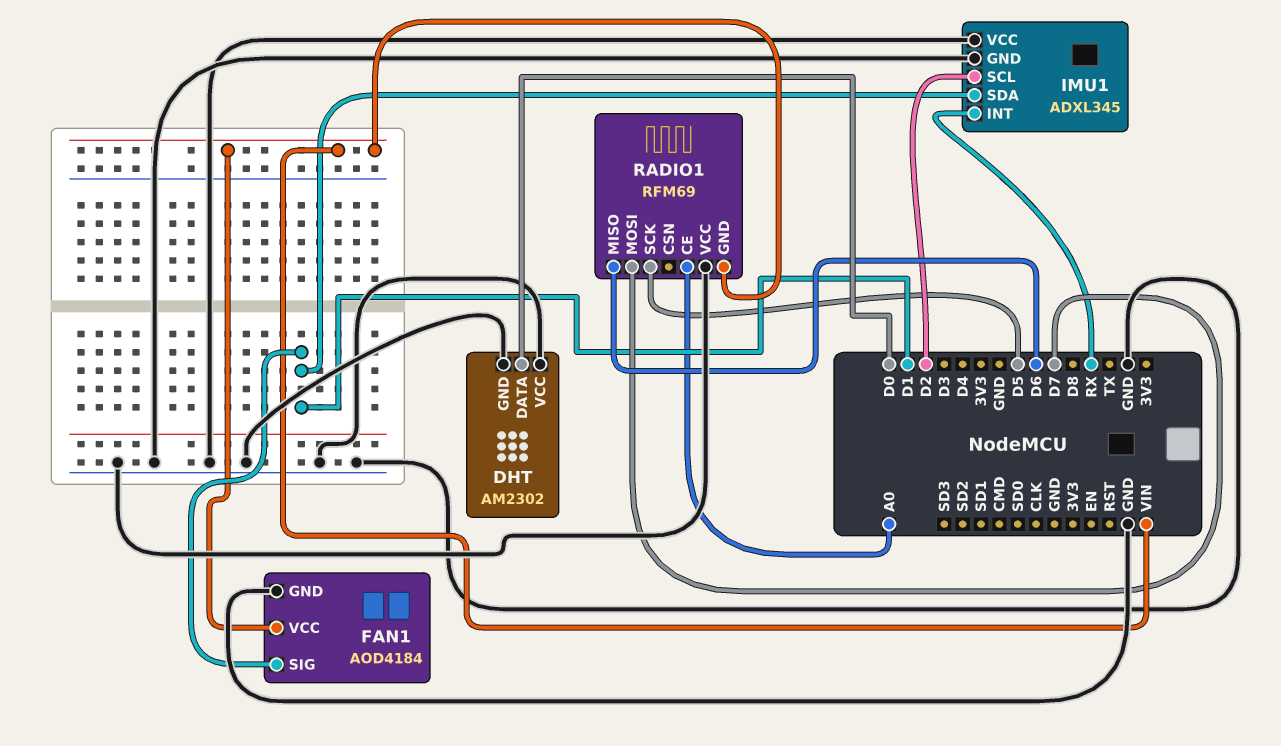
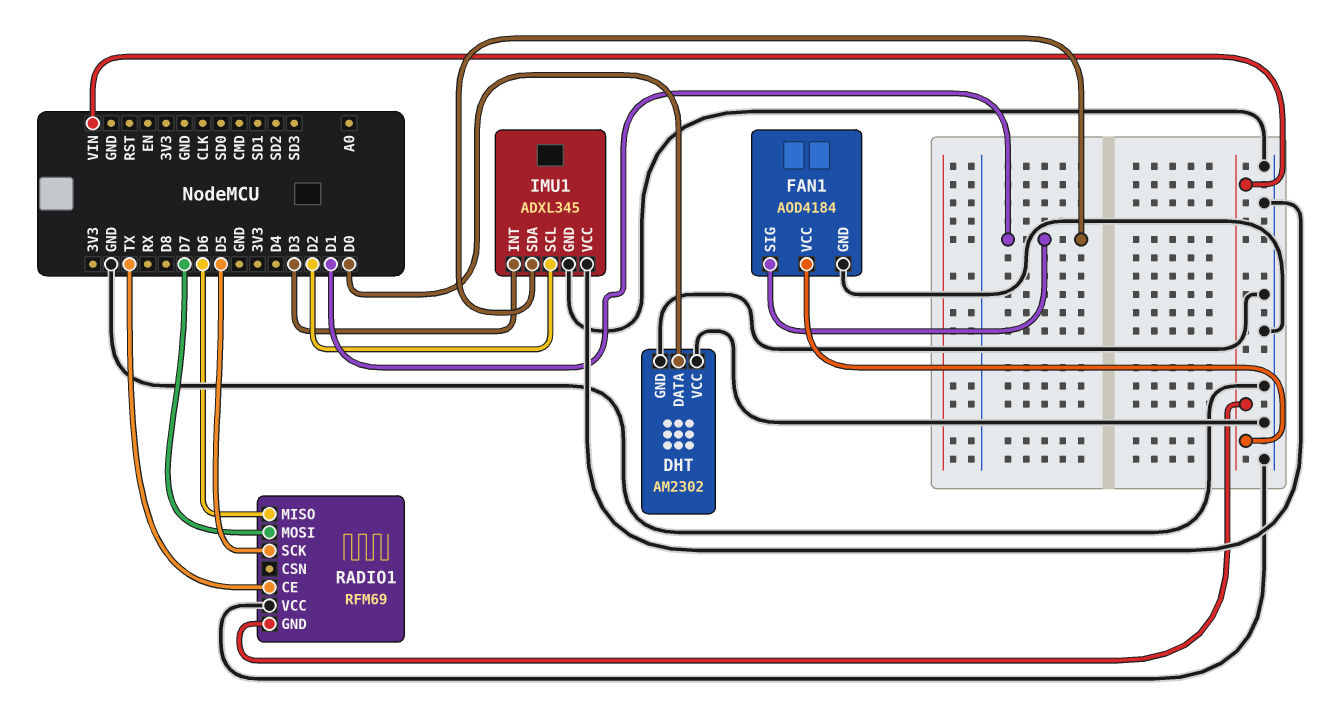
IMU1 pin INT: RX -> D3
RADIO1 pin CE: A0 -> TX

